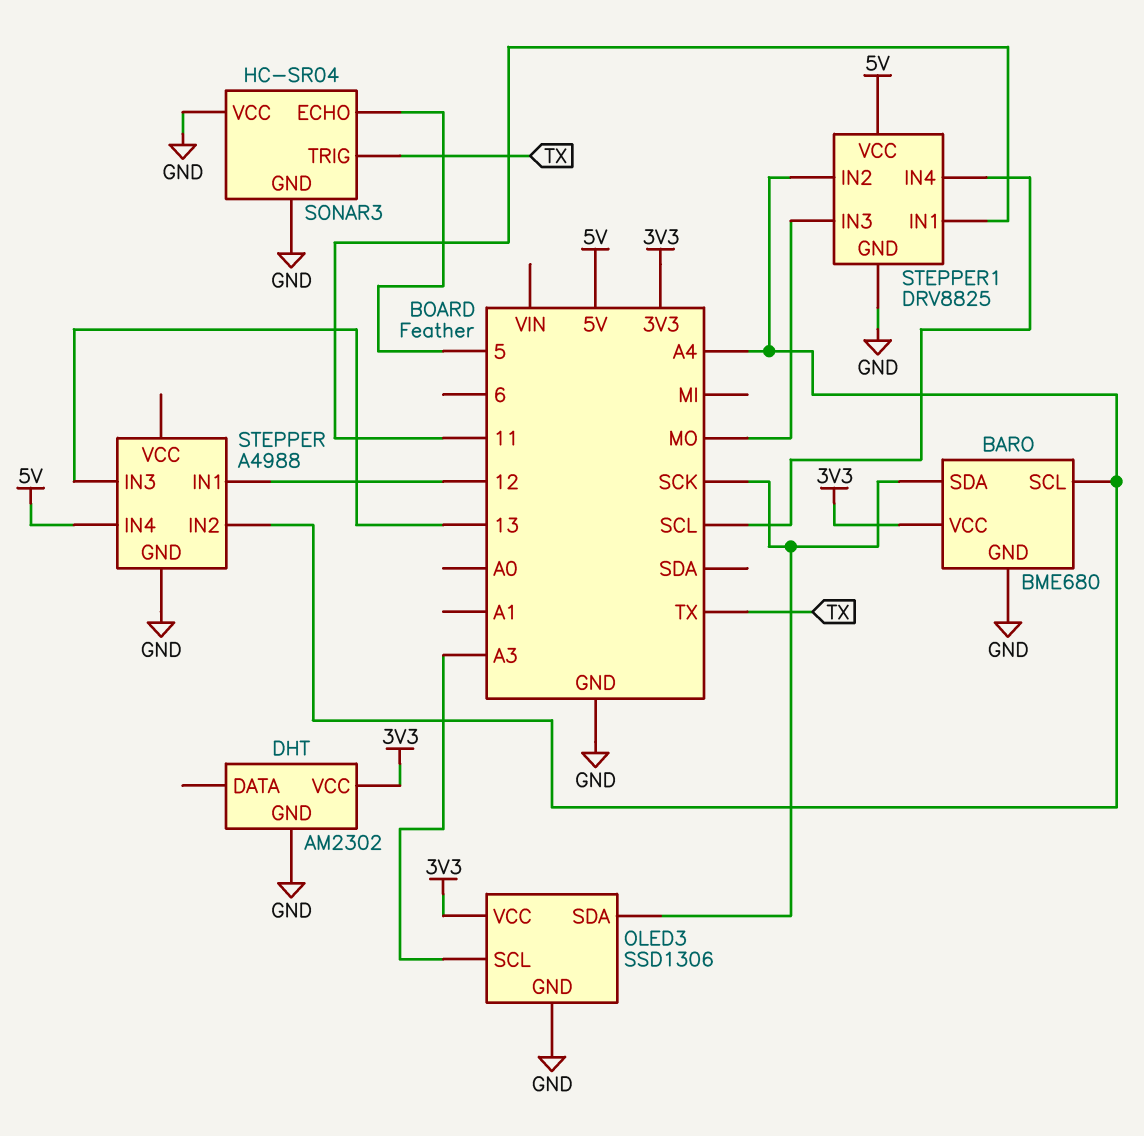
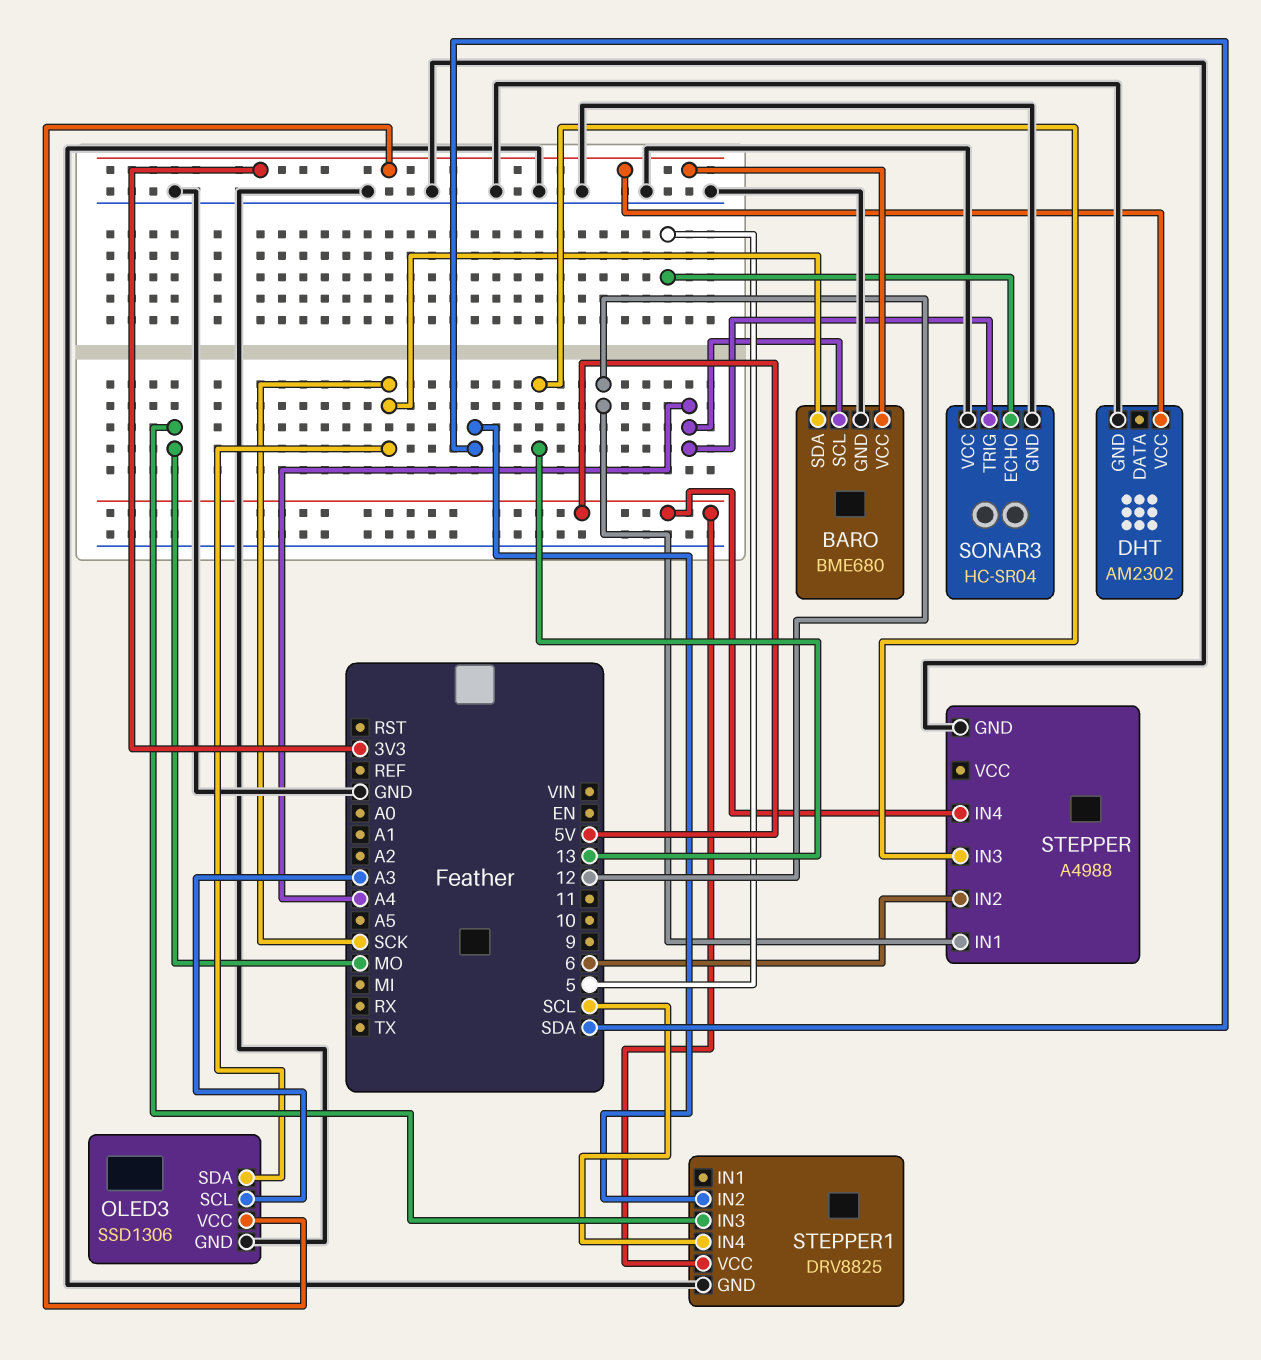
SONAR3 pin TRIG: TX -> A4
STEPPER pin IN2: A4 -> 6
STEPPER1 pin IN1: 11 -> none
STEPPER1 pin IN2: A4 -> SDA

